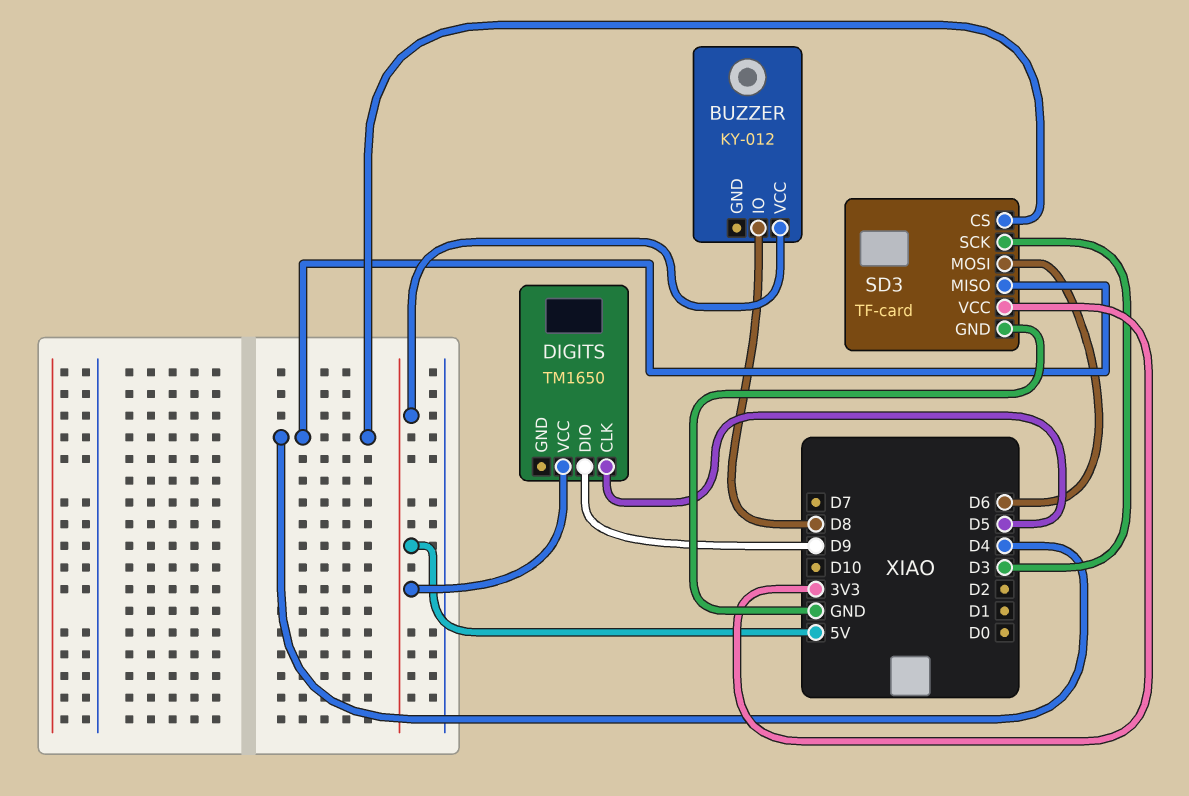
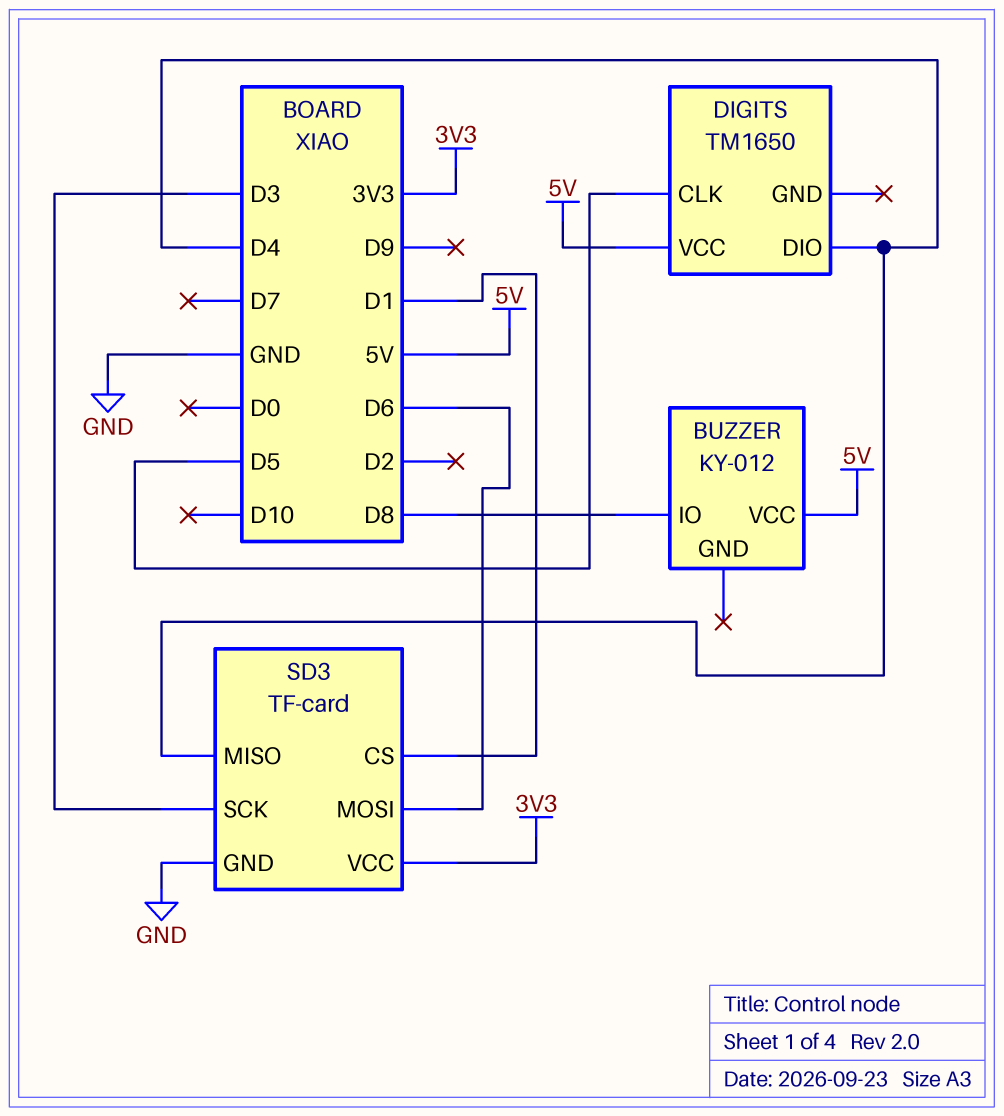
DIGITS pin DIO: D9 -> D4
SD3 pin CS: D4 -> D1

